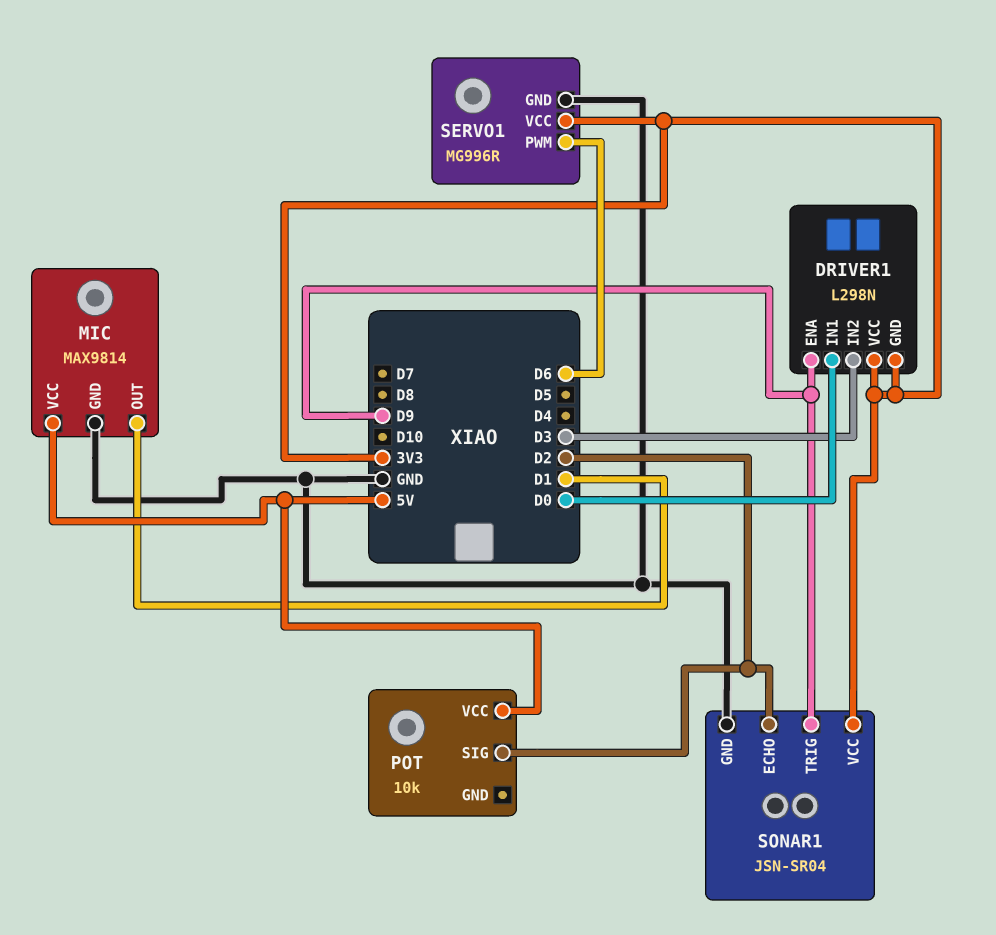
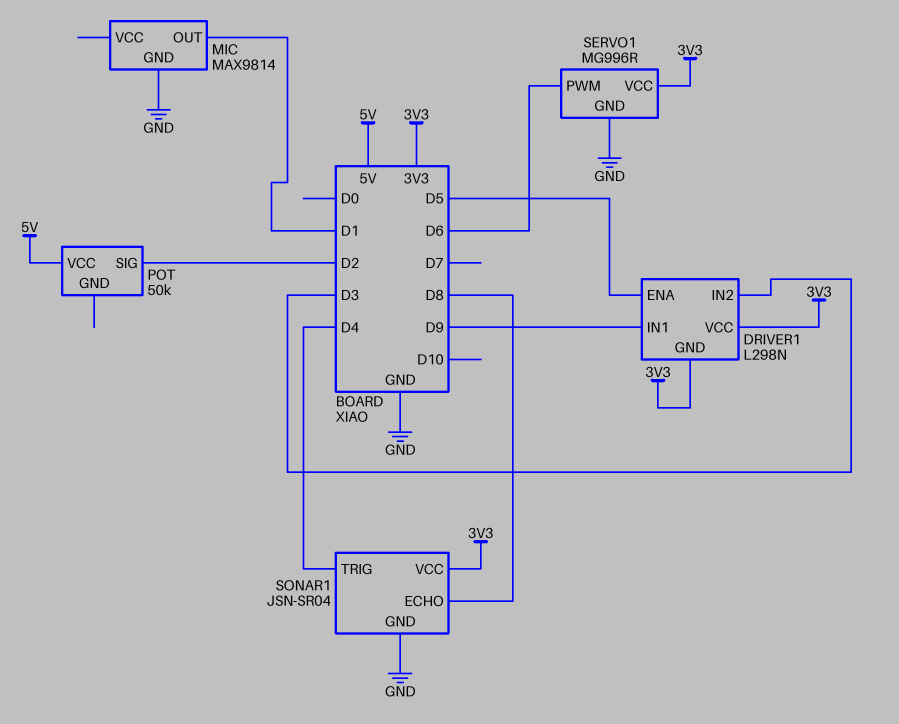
DRIVER1 pin ENA: D9 -> D5
DRIVER1 pin IN1: D0 -> D9
MIC pin VCC: 5V -> none
POT: 10k -> 50k
SONAR1 pin ECHO: D2 -> D8
SONAR1 pin TRIG: D9 -> D4

